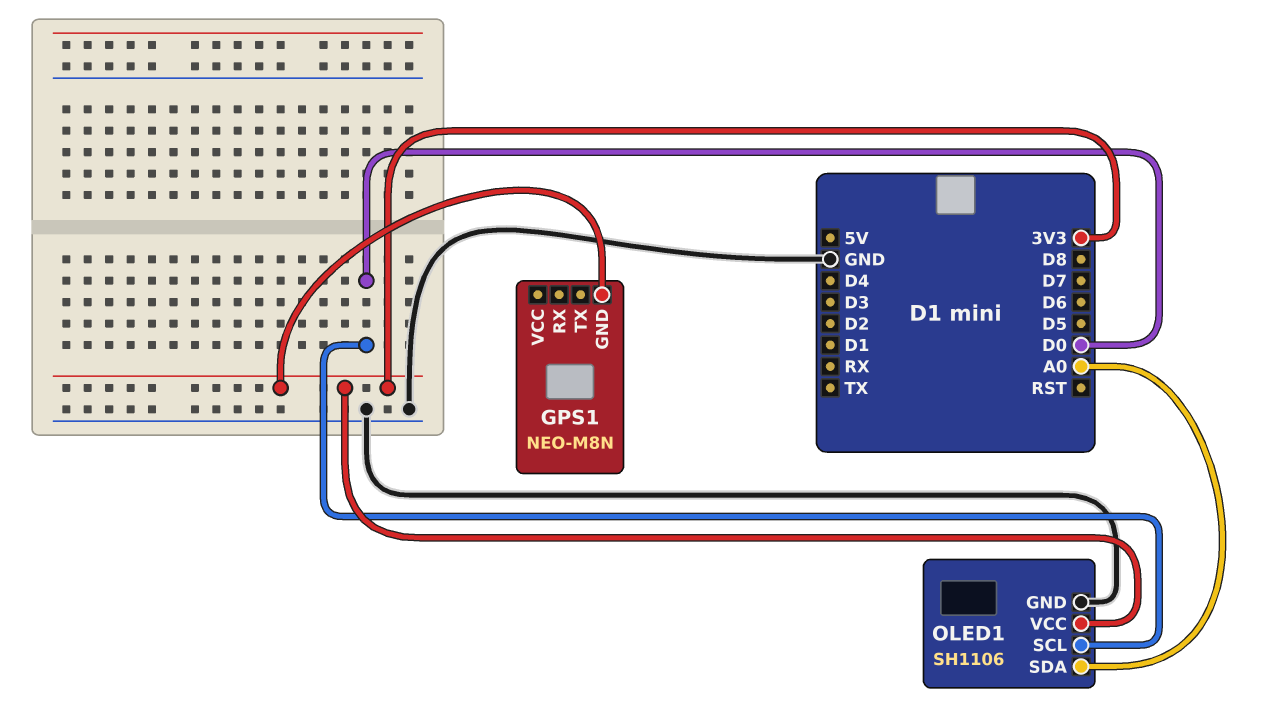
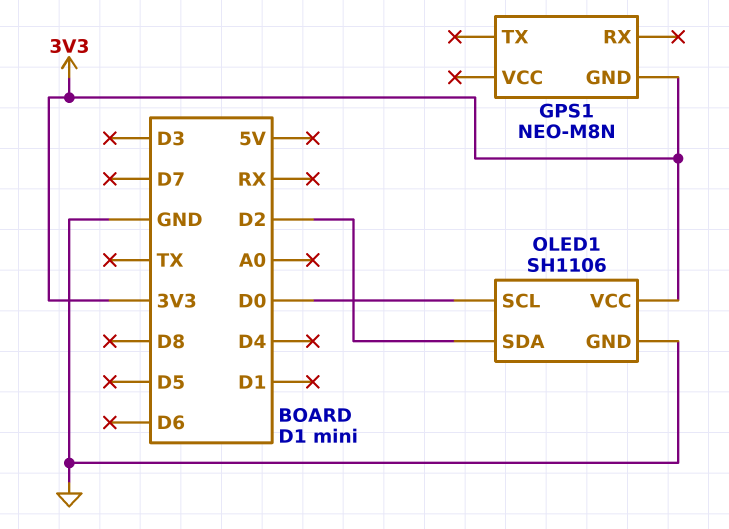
OLED1 pin SDA: A0 -> D2

